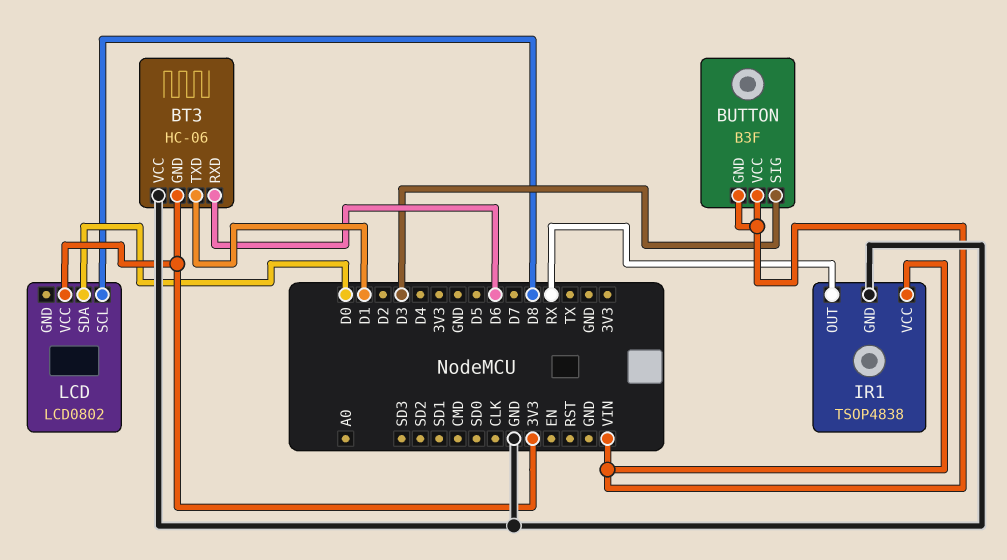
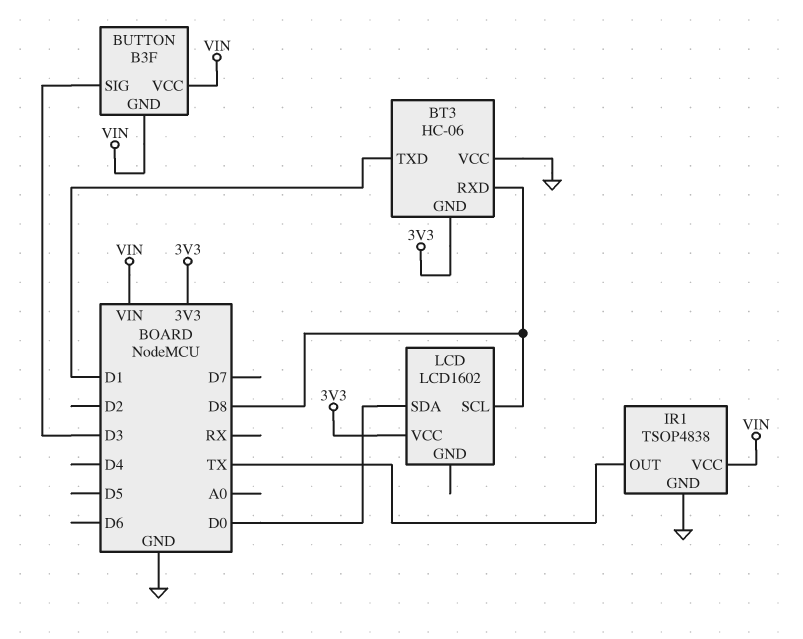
BT3 pin RXD: D6 -> D8
IR1 pin OUT: RX -> TX
LCD: LCD0802 -> LCD1602

